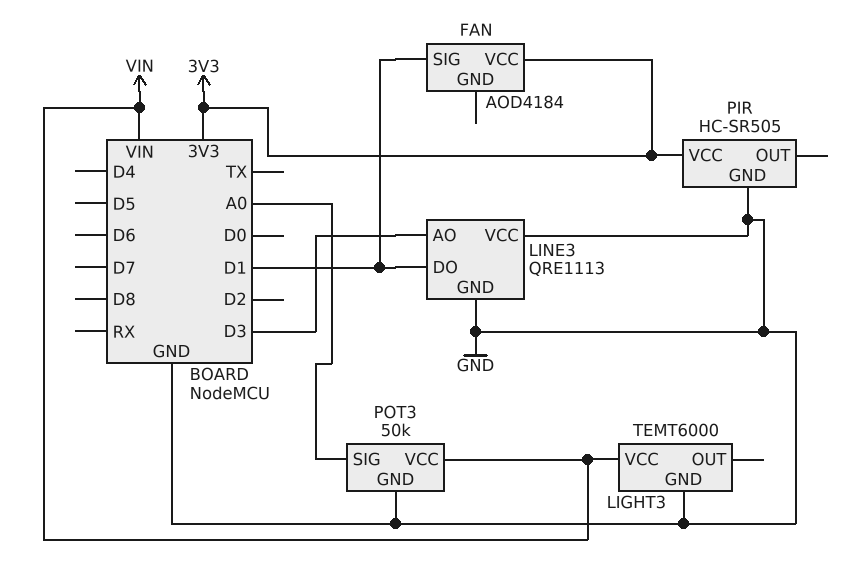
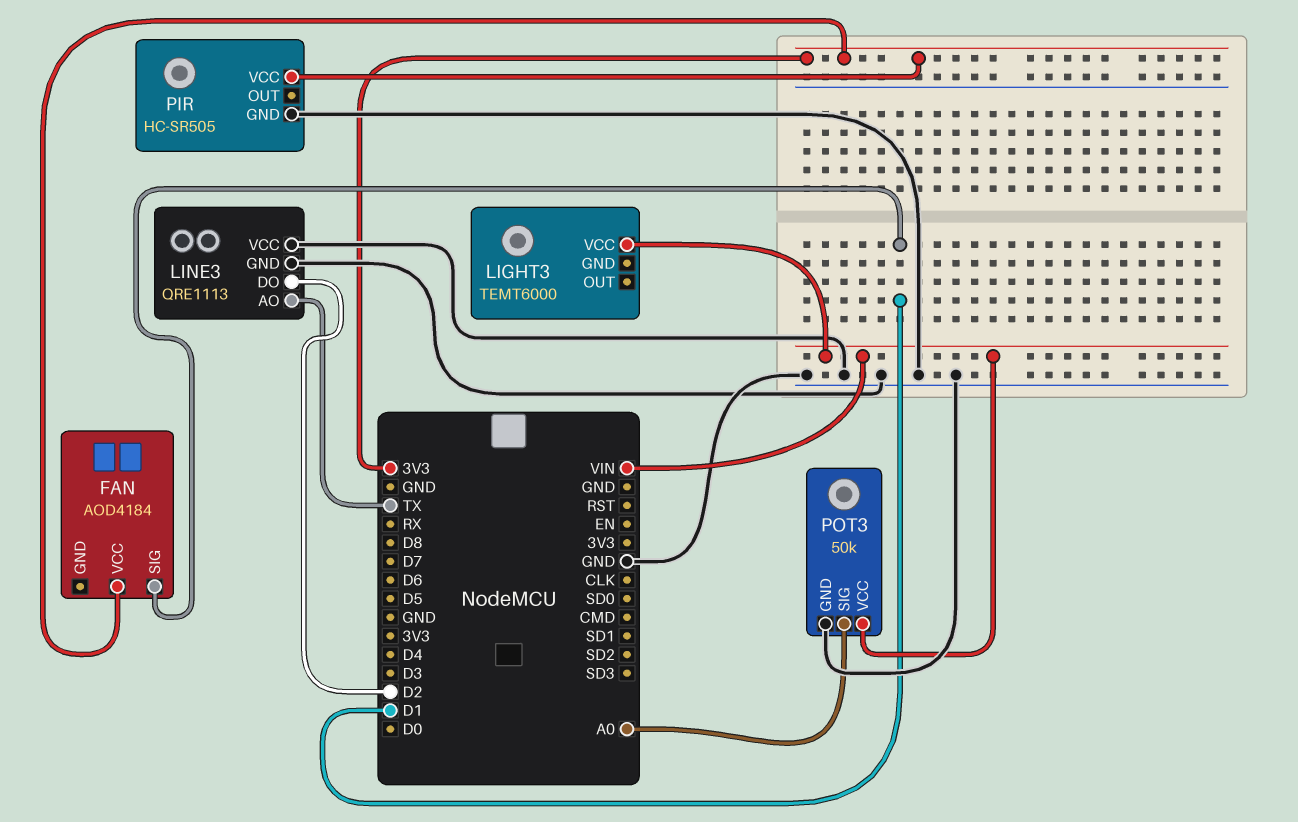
LIGHT3 pin GND: GND -> none
LINE3 pin AO: D3 -> TX
LINE3 pin DO: D1 -> D2

